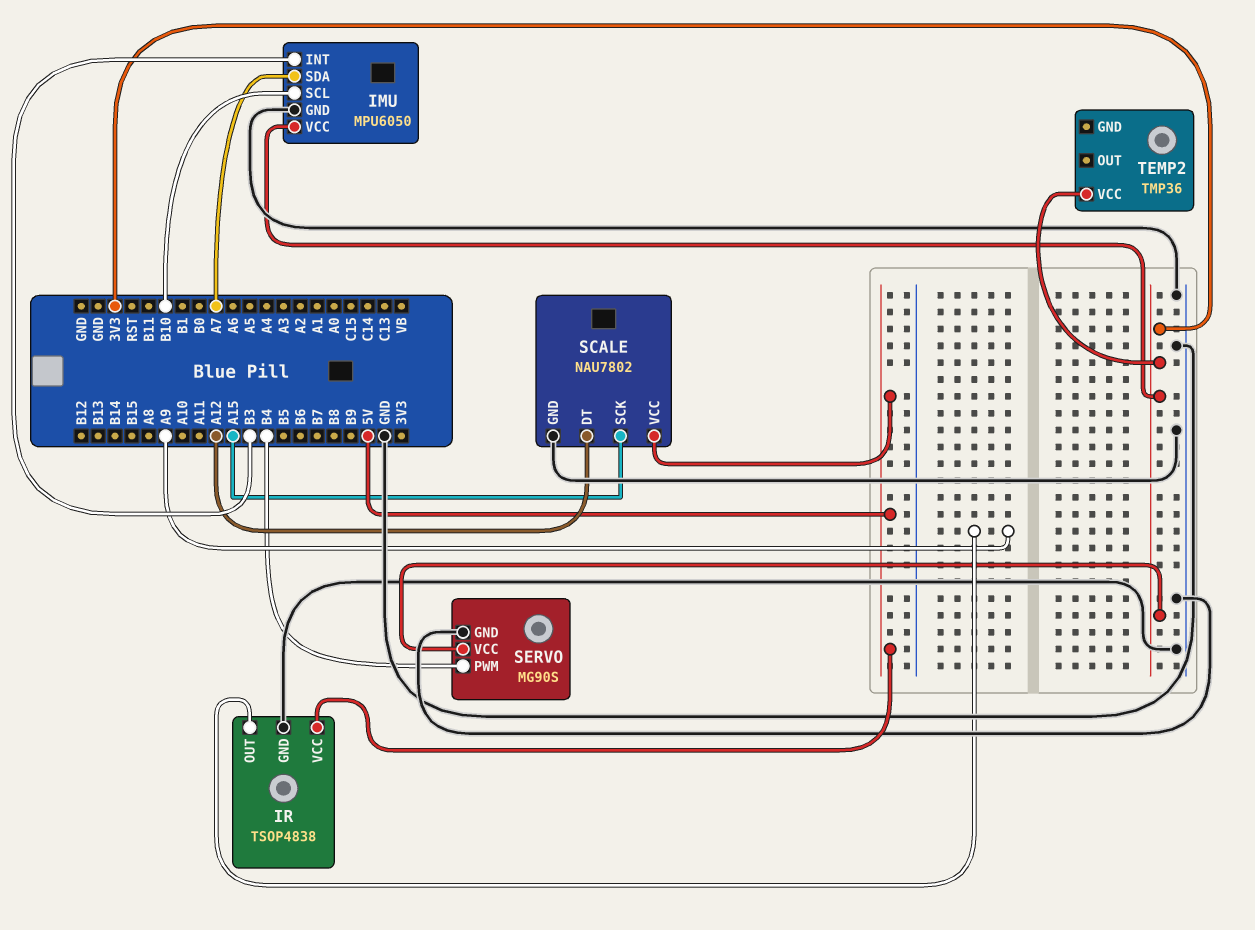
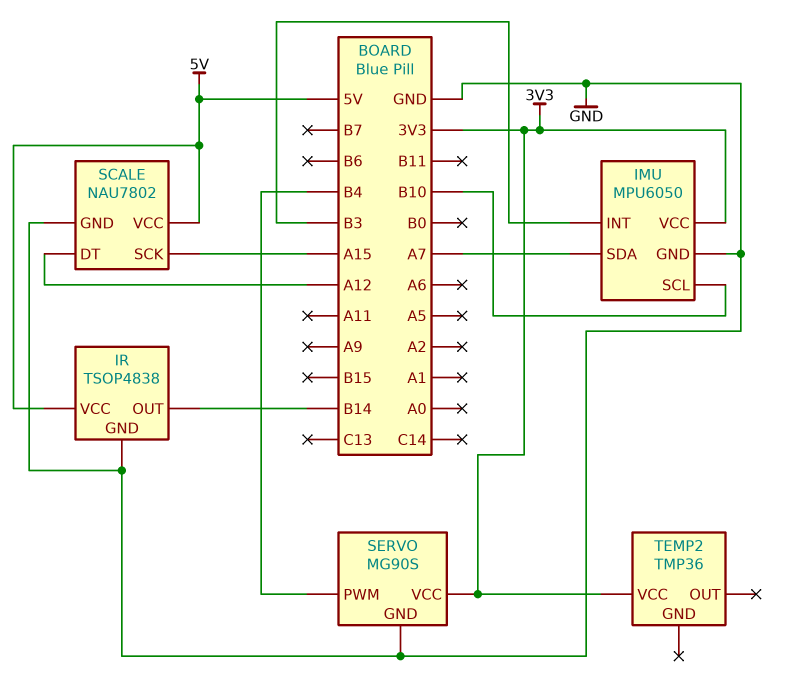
IR pin OUT: A9 -> B14

